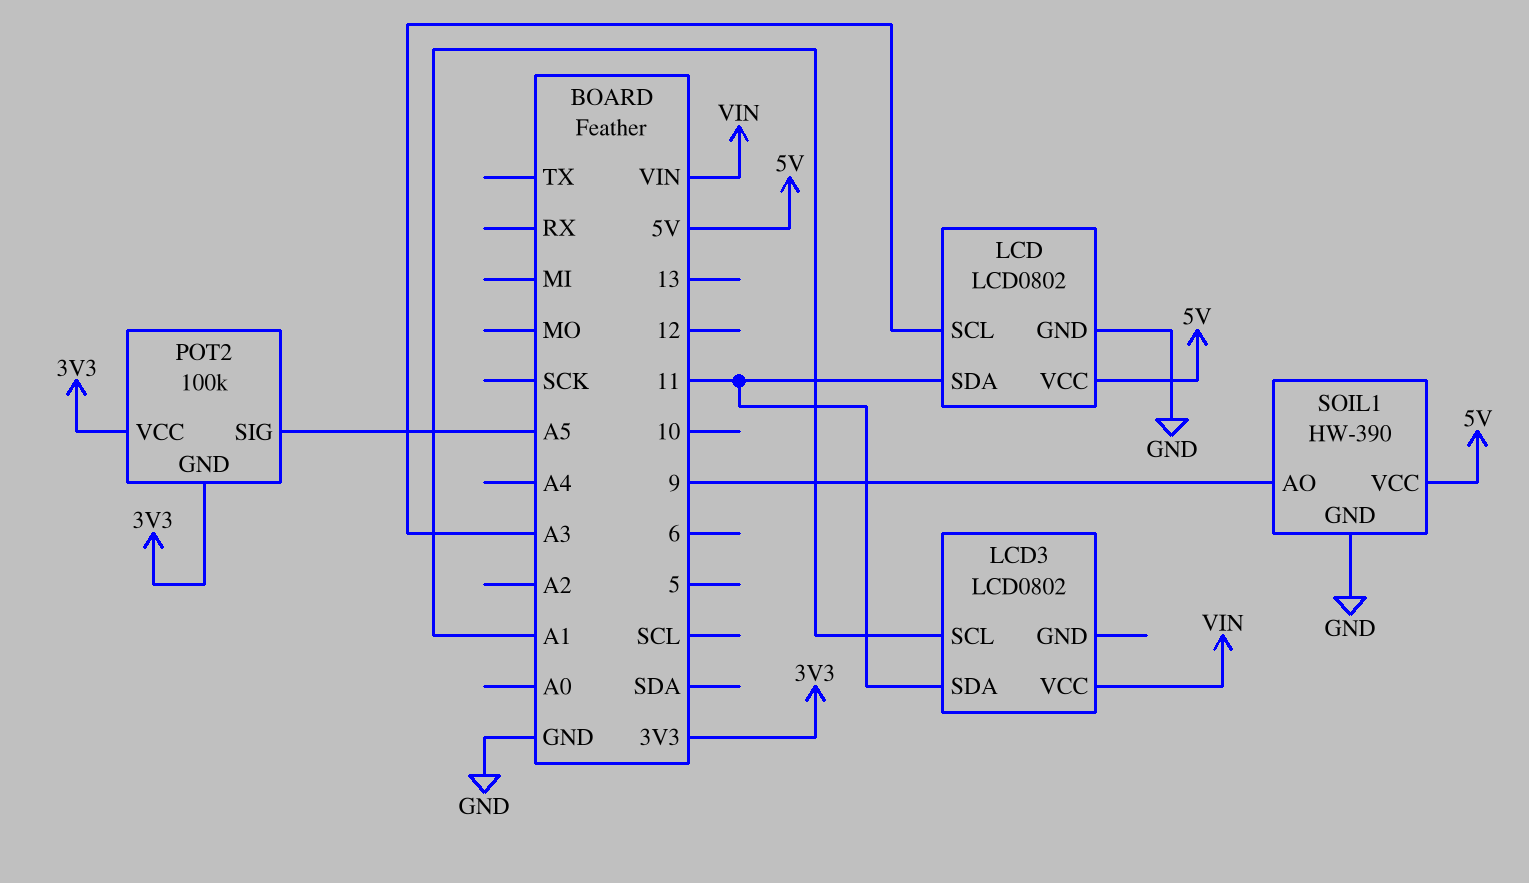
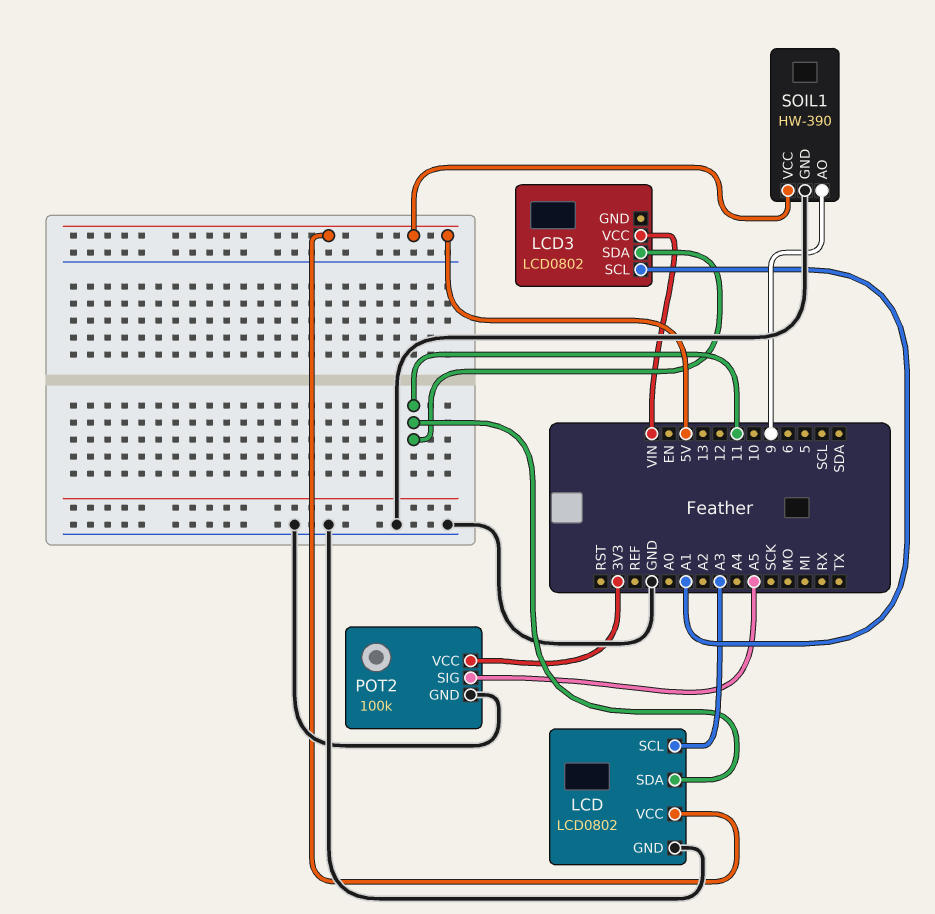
POT2 pin GND: 3V3 -> GND

